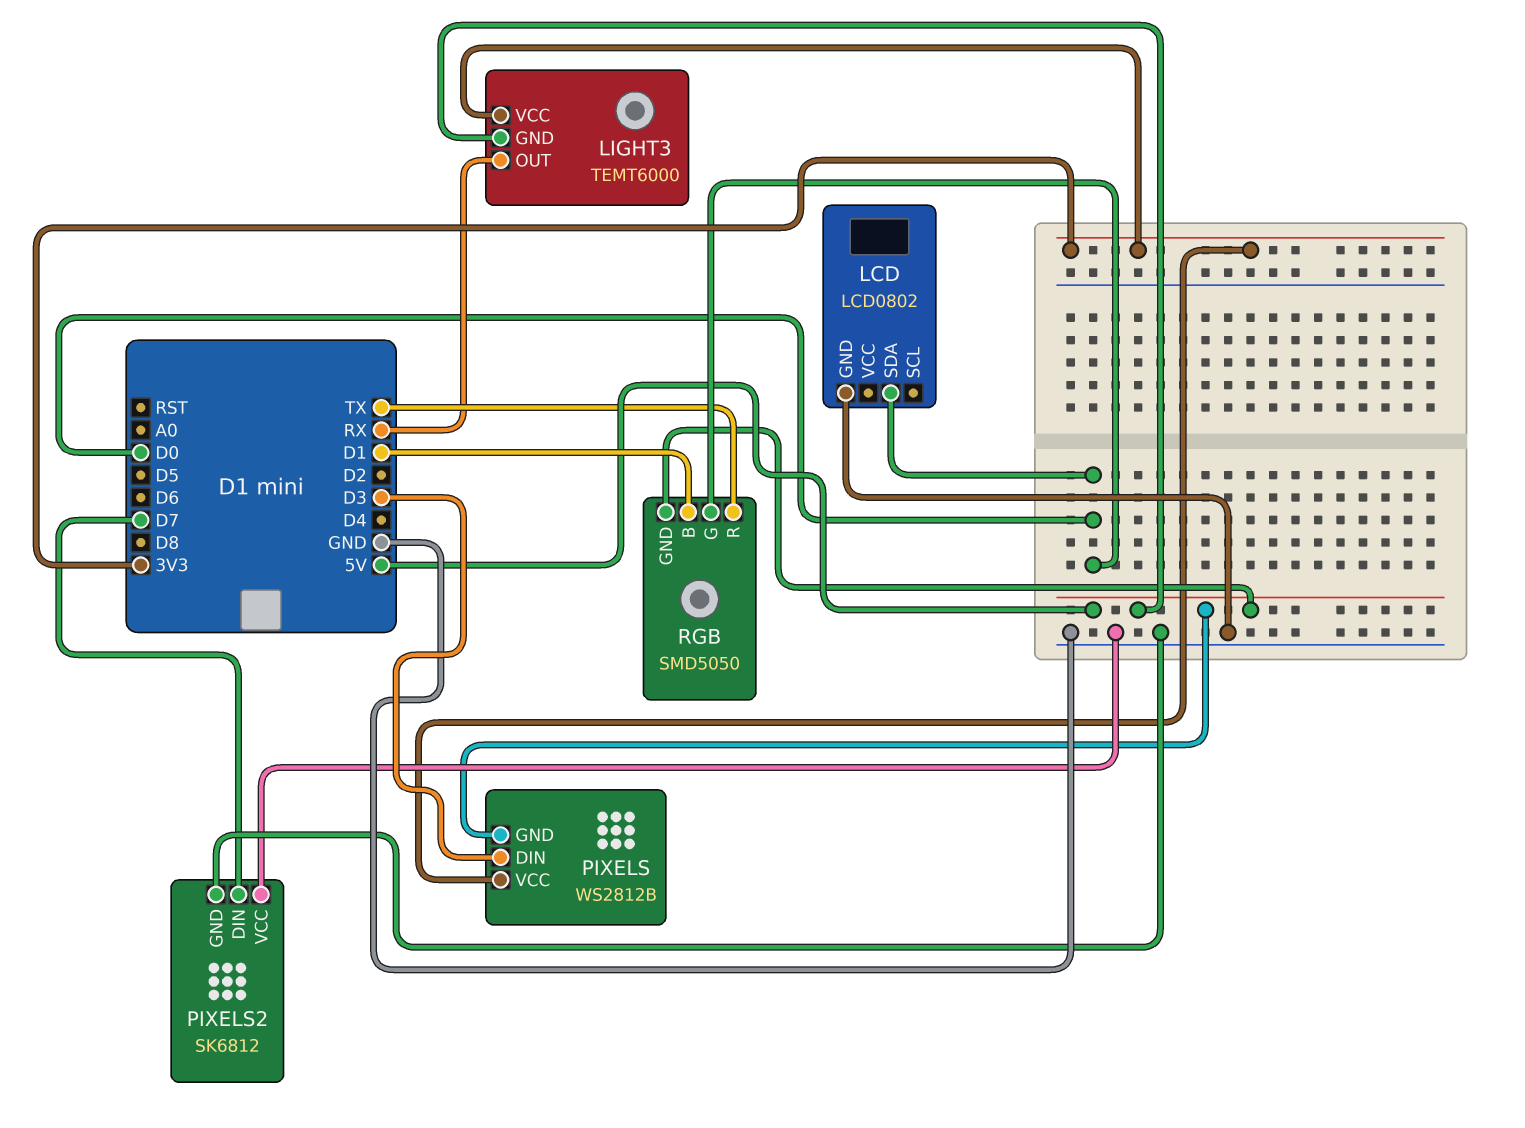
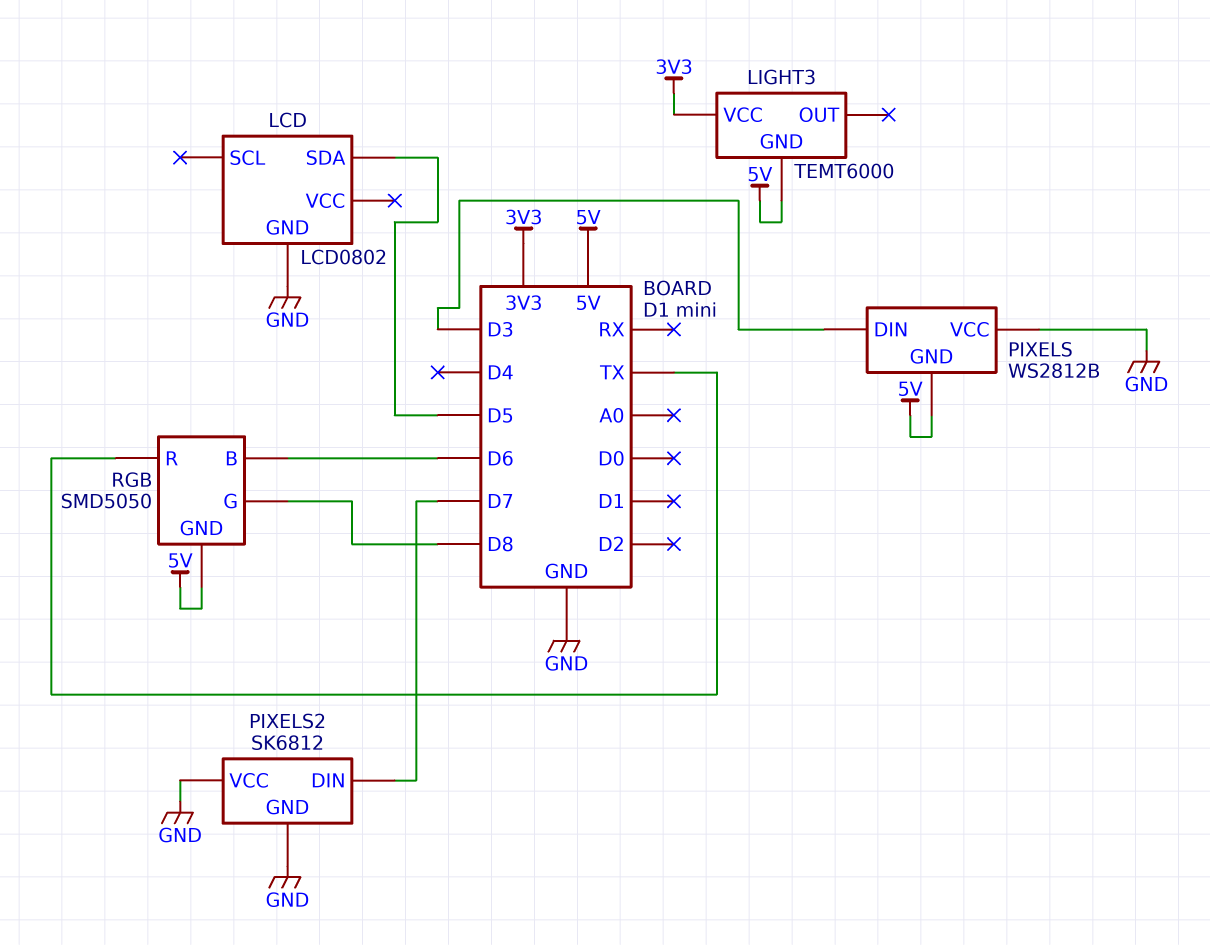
LCD pin SDA: D0 -> D5
LIGHT3 pin OUT: RX -> none
PIXELS pin VCC: 3V3 -> GND
RGB pin B: D1 -> D6
RGB pin G: D0 -> D8

